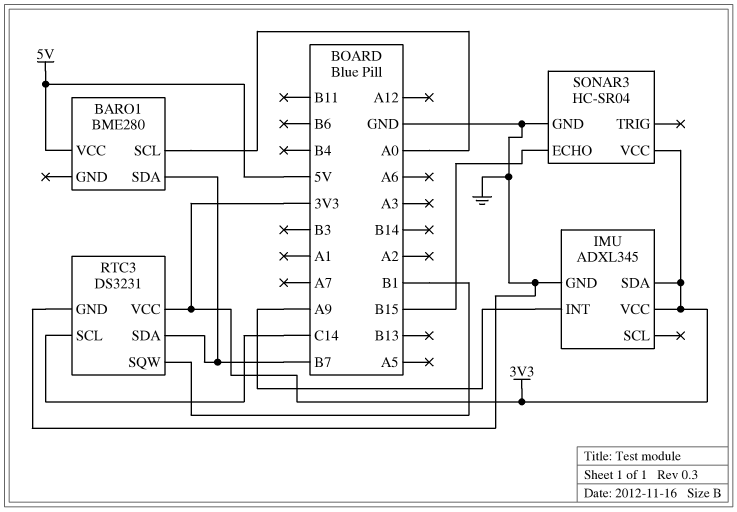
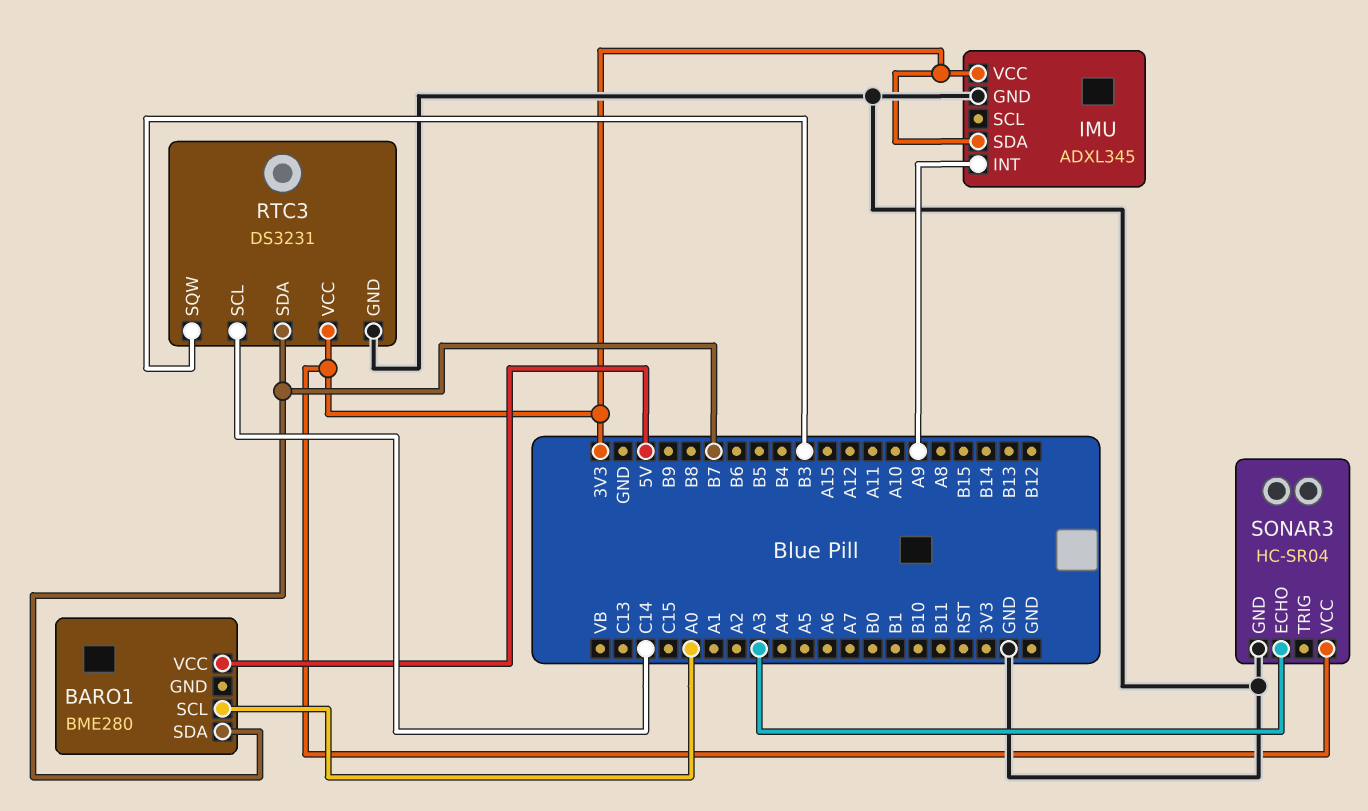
RTC3 pin SQW: B1 -> B3
SONAR3 pin ECHO: B15 -> A3

